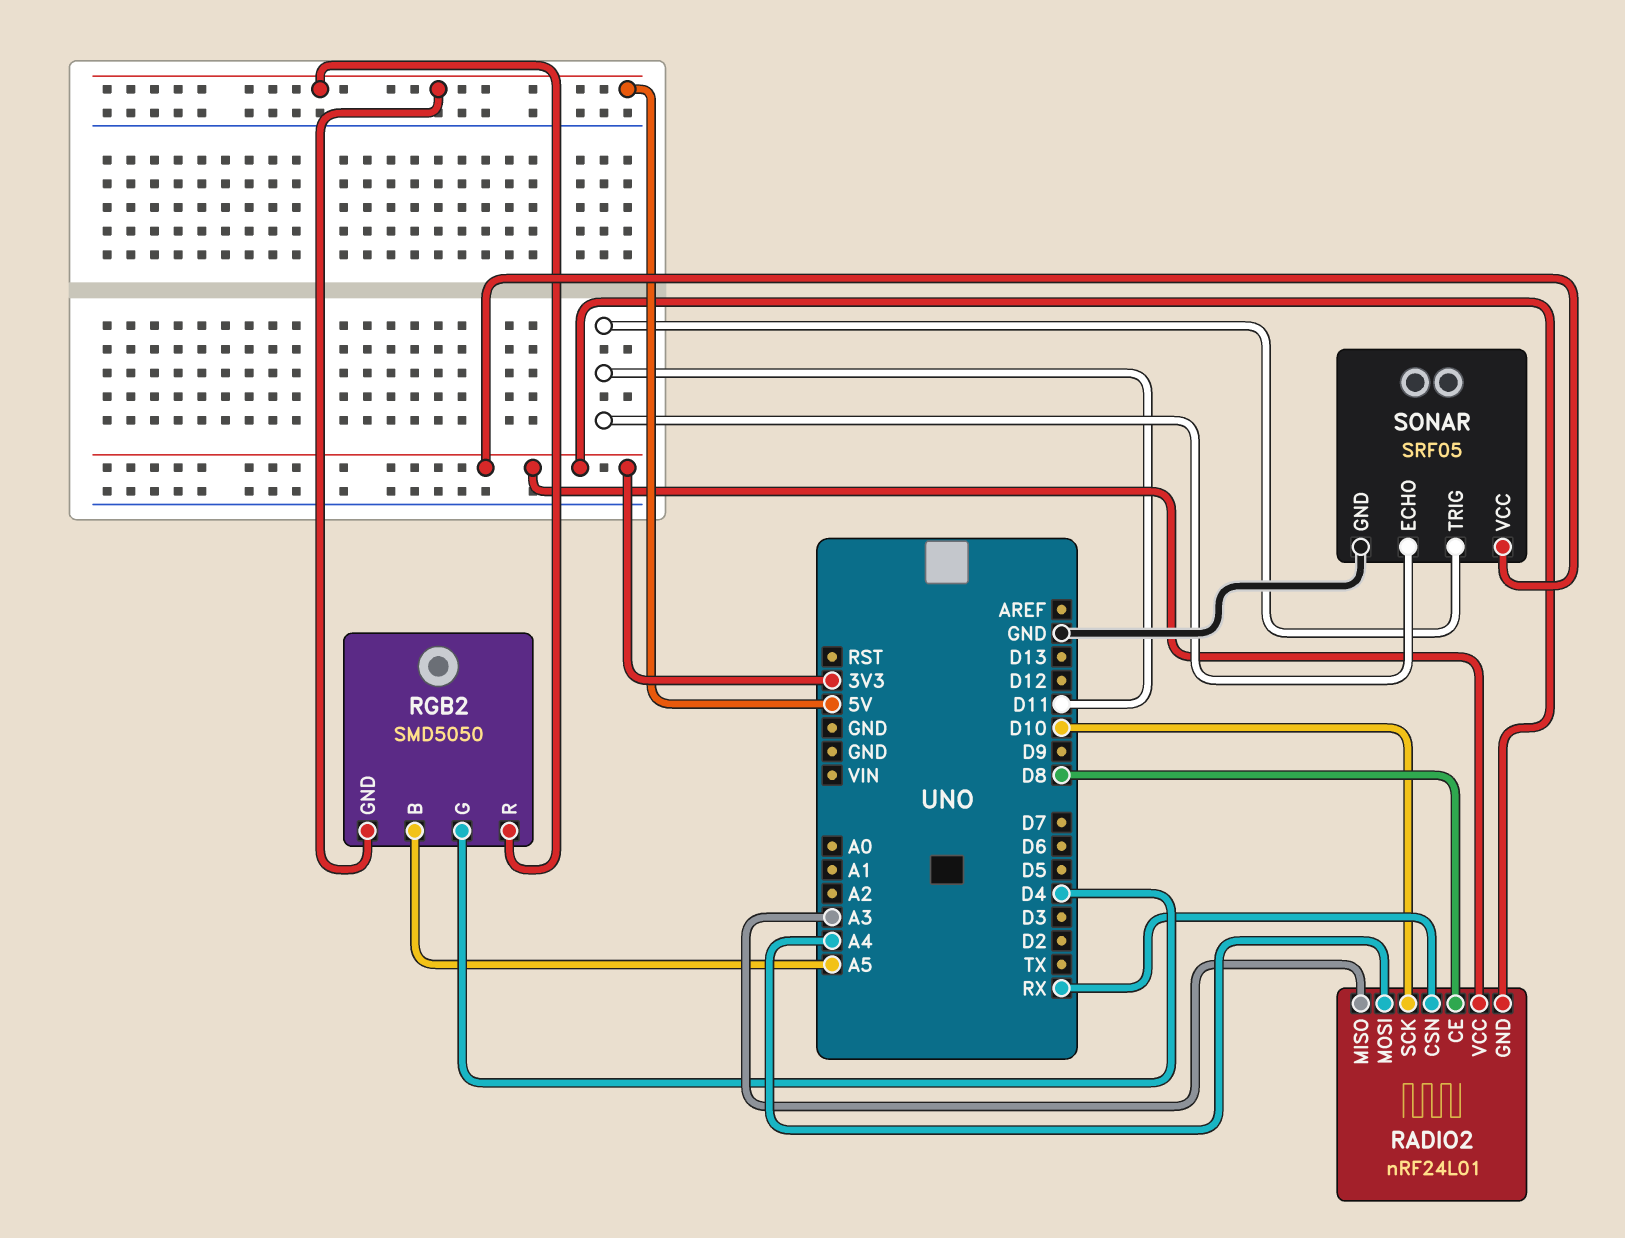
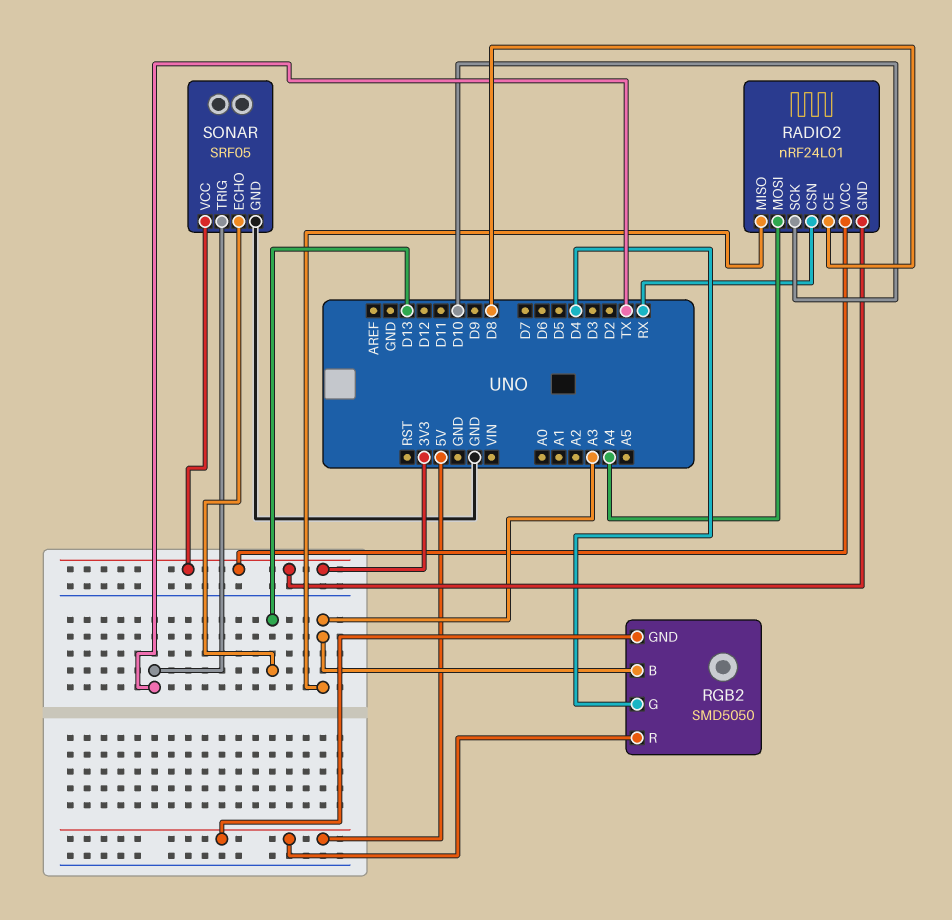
RGB2 pin B: A5 -> A3
SONAR pin ECHO: D11 -> D13
SONAR pin TRIG: D11 -> TX

